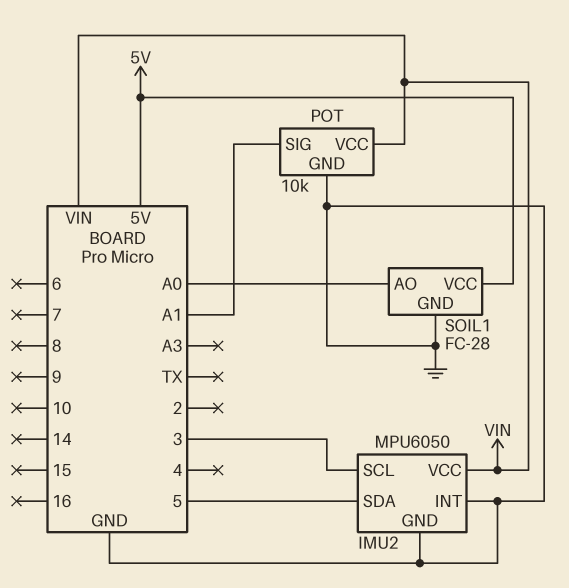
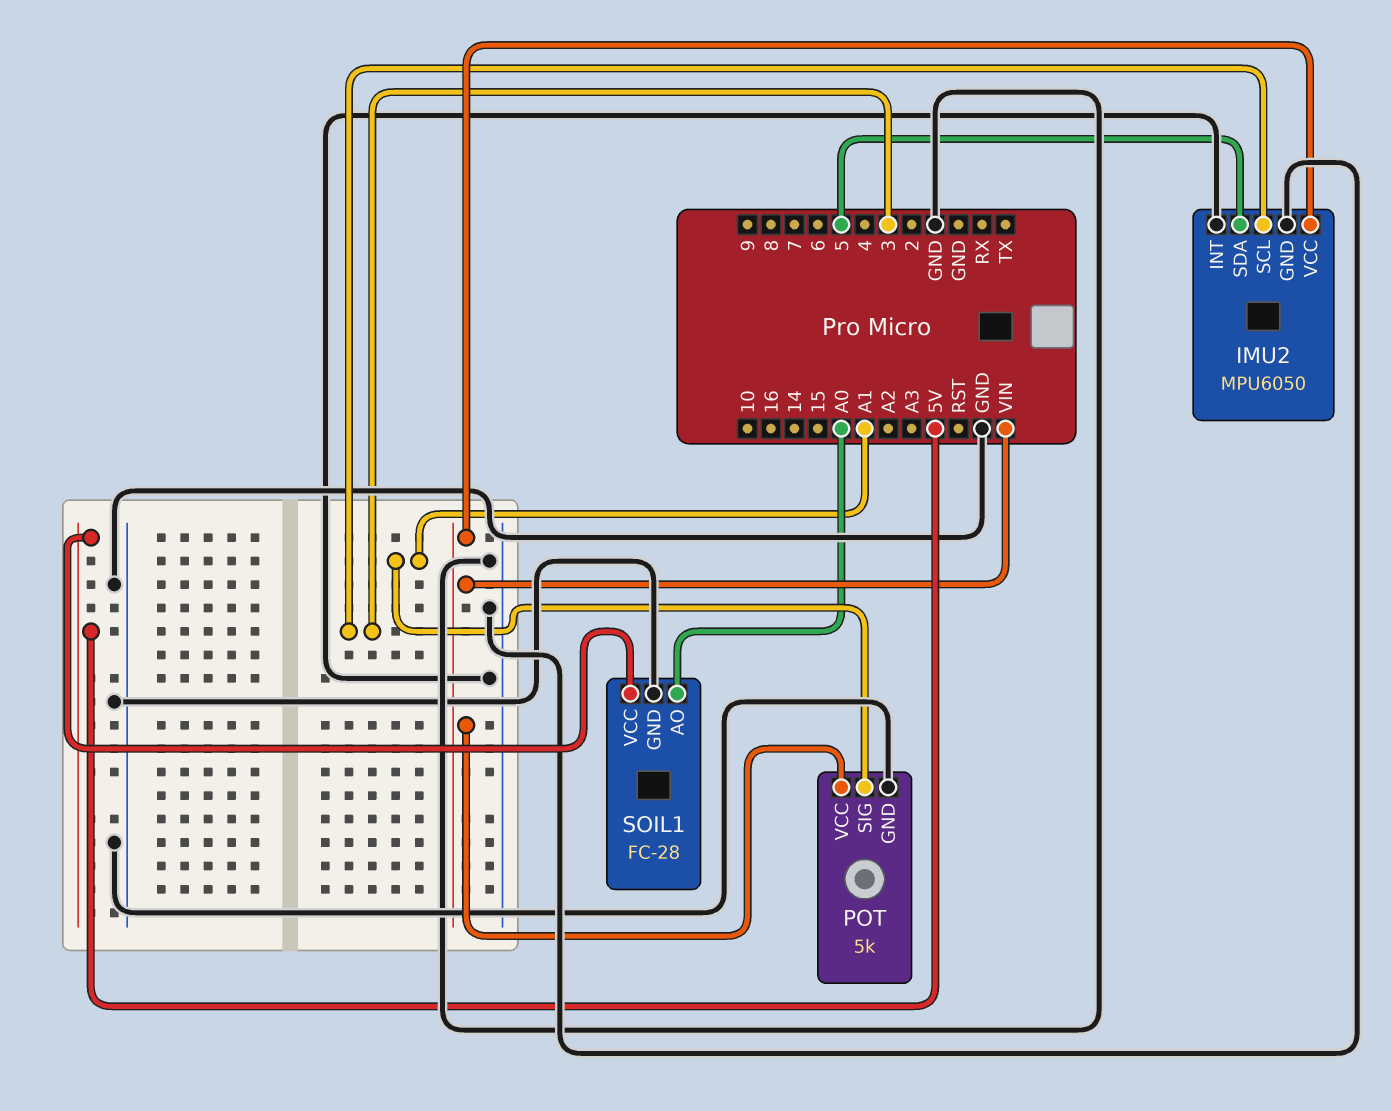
POT: 10k -> 5k

